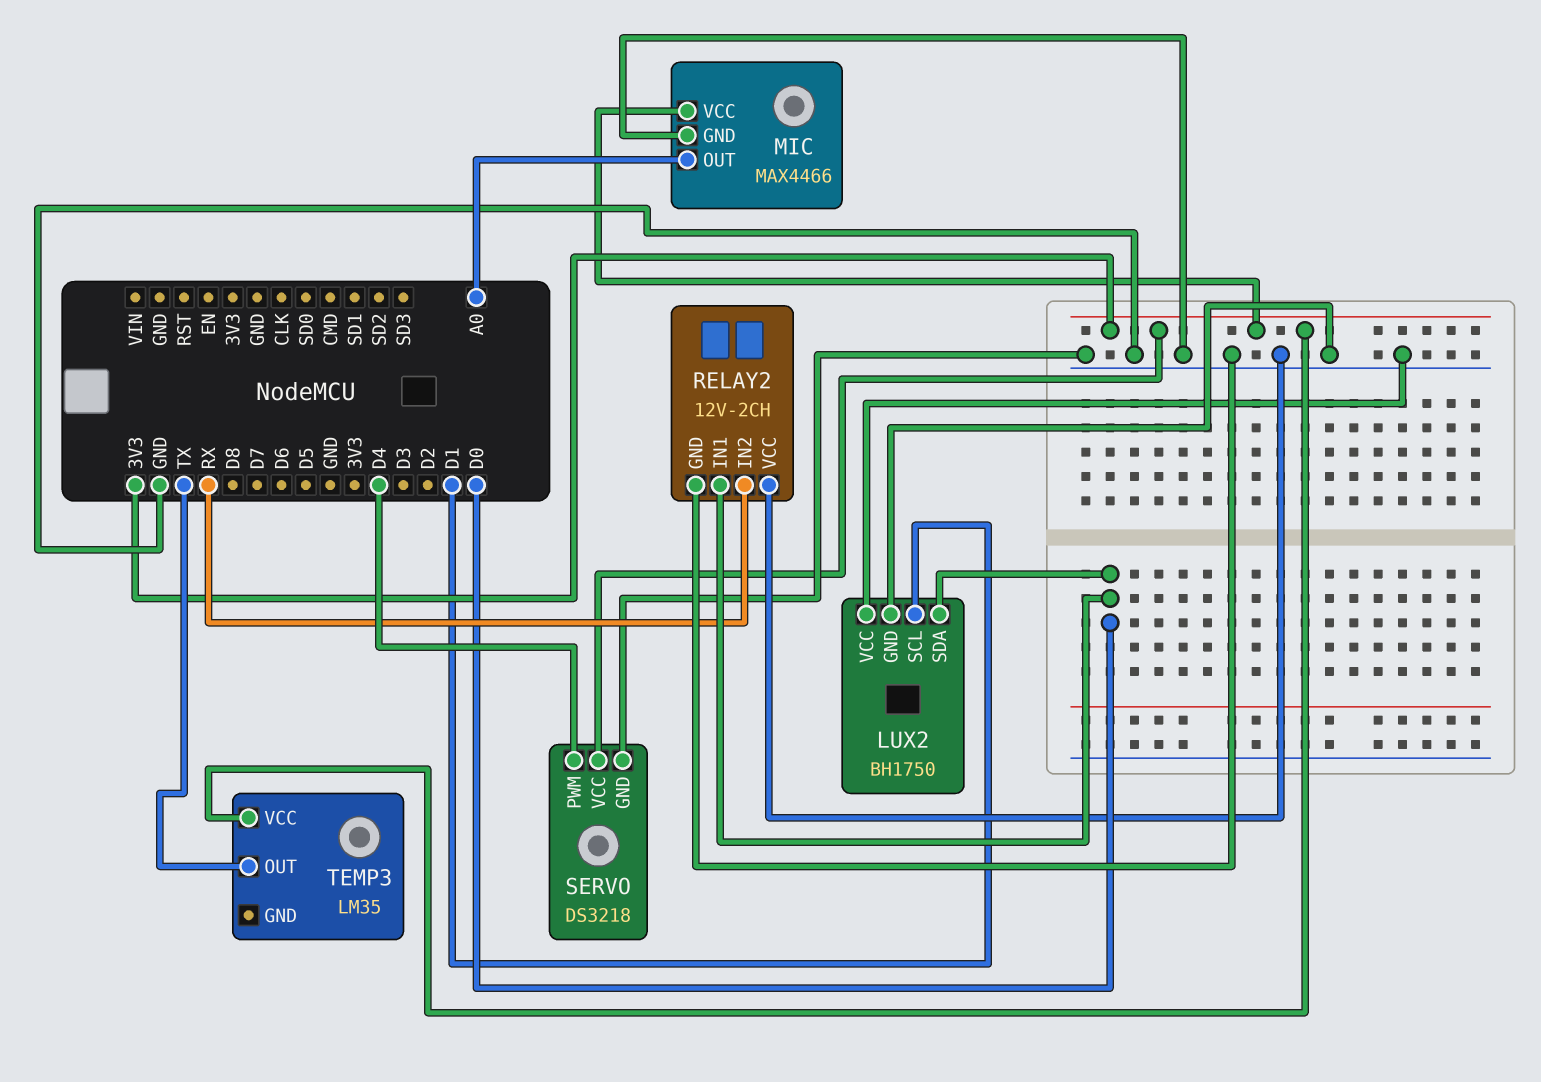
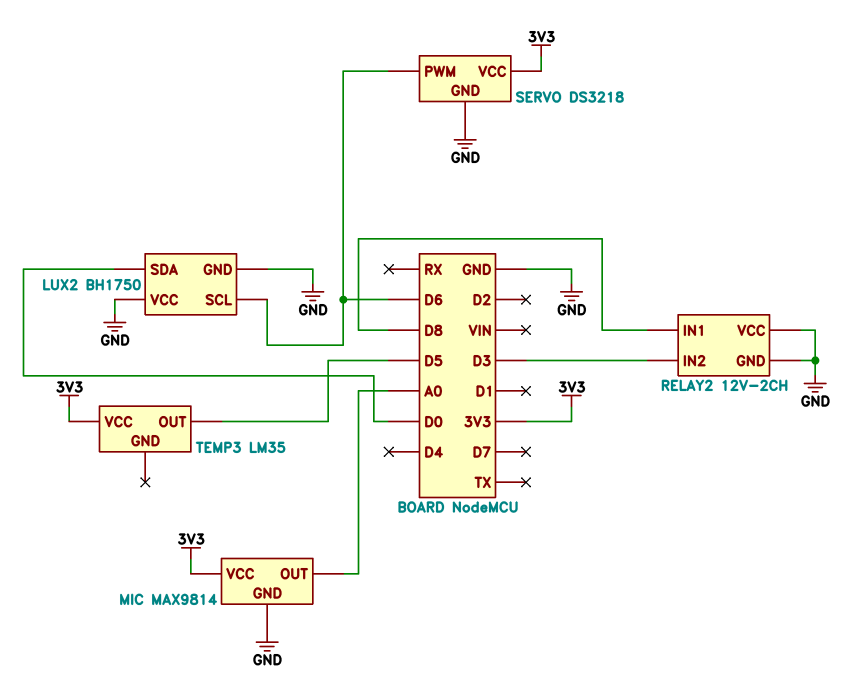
LUX2 pin SCL: D1 -> D6
MIC: MAX4466 -> MAX9814
RELAY2 pin IN1: D0 -> D8
RELAY2 pin IN2: RX -> D3
SERVO pin PWM: D4 -> D6
TEMP3 pin OUT: TX -> D5

